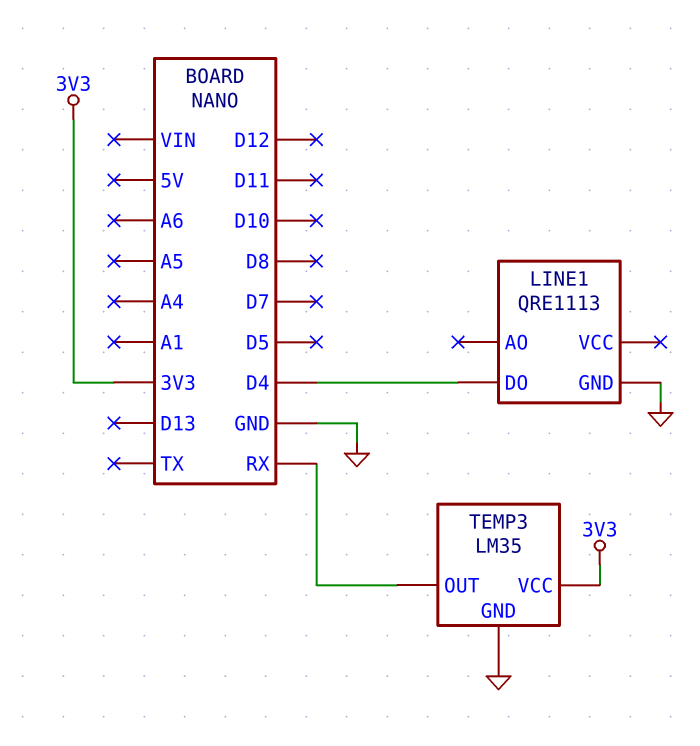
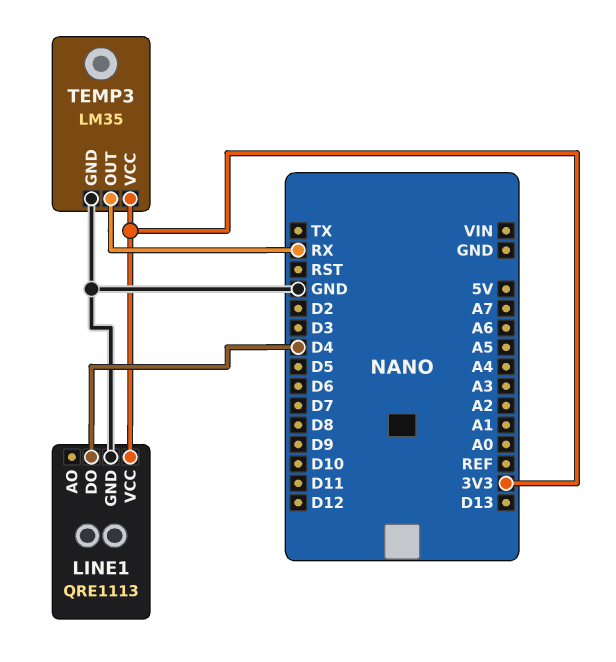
LINE1 pin VCC: none -> 3V3

